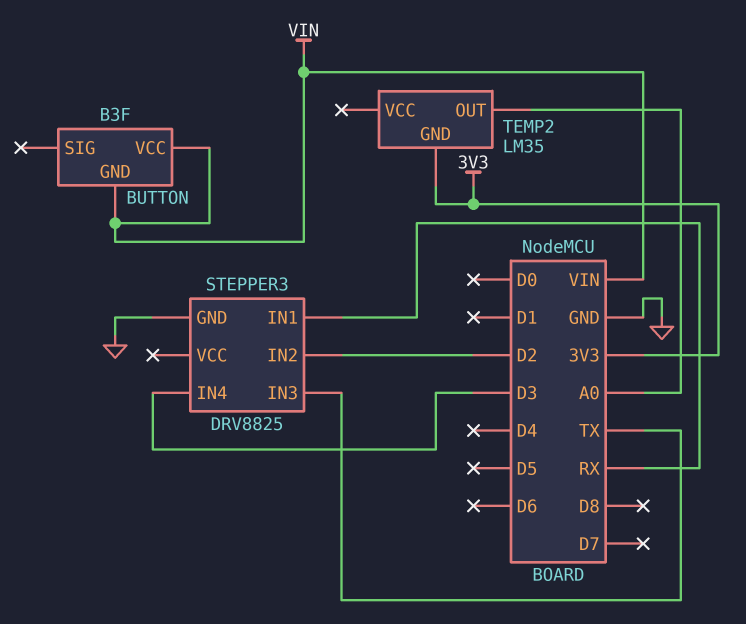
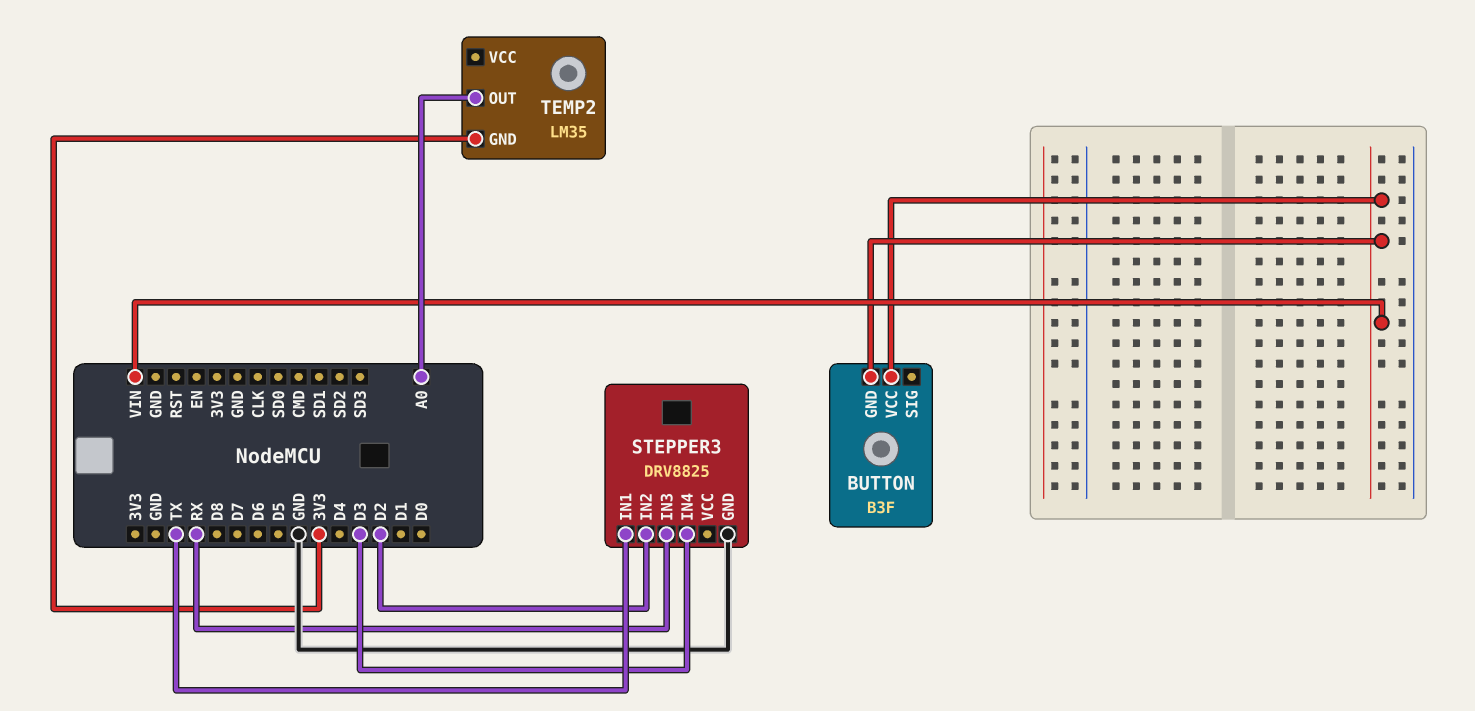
STEPPER3 pin IN1: RX -> TX
STEPPER3 pin IN3: TX -> RX

